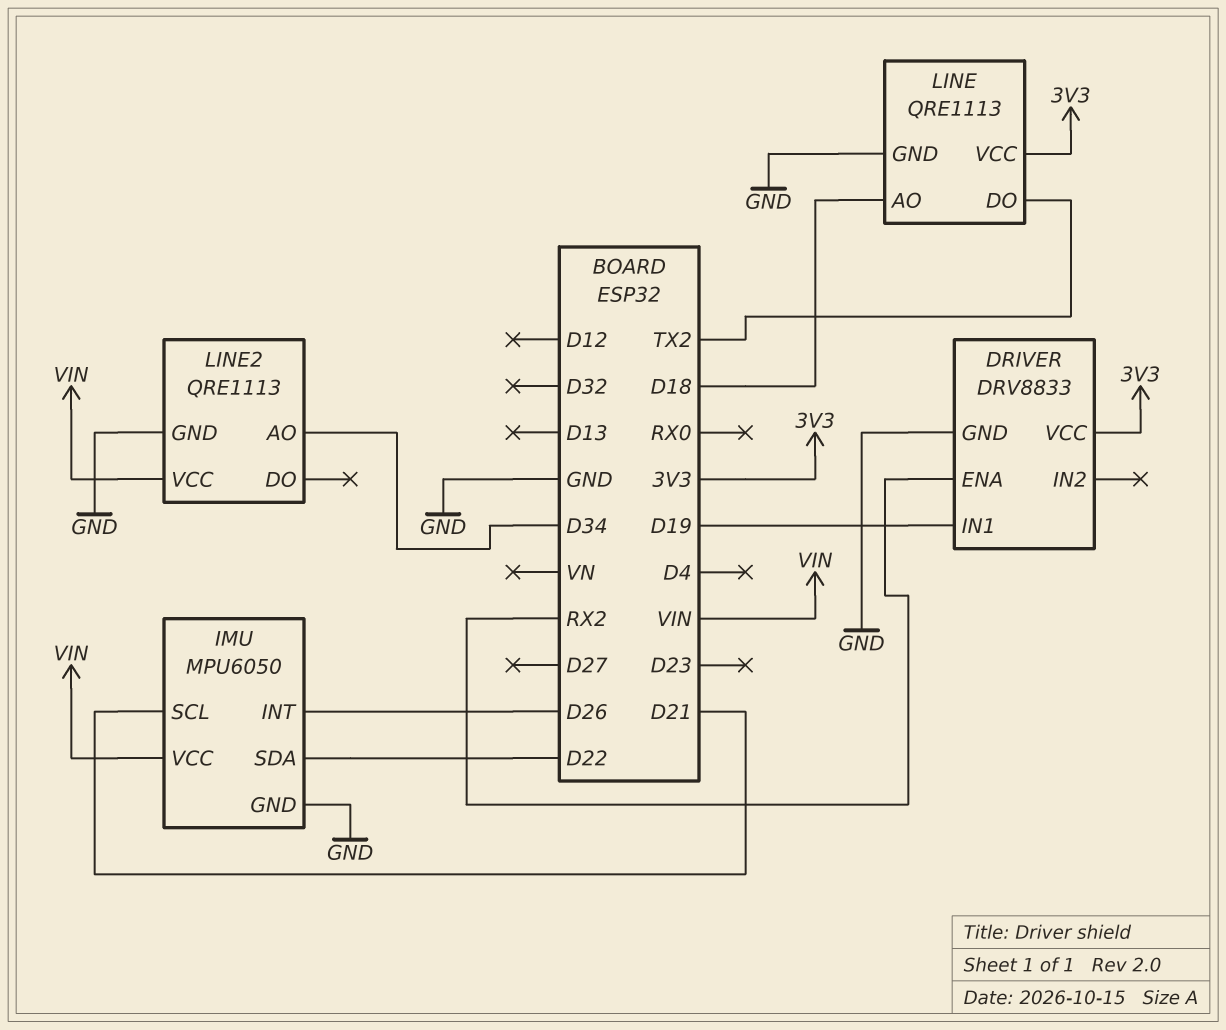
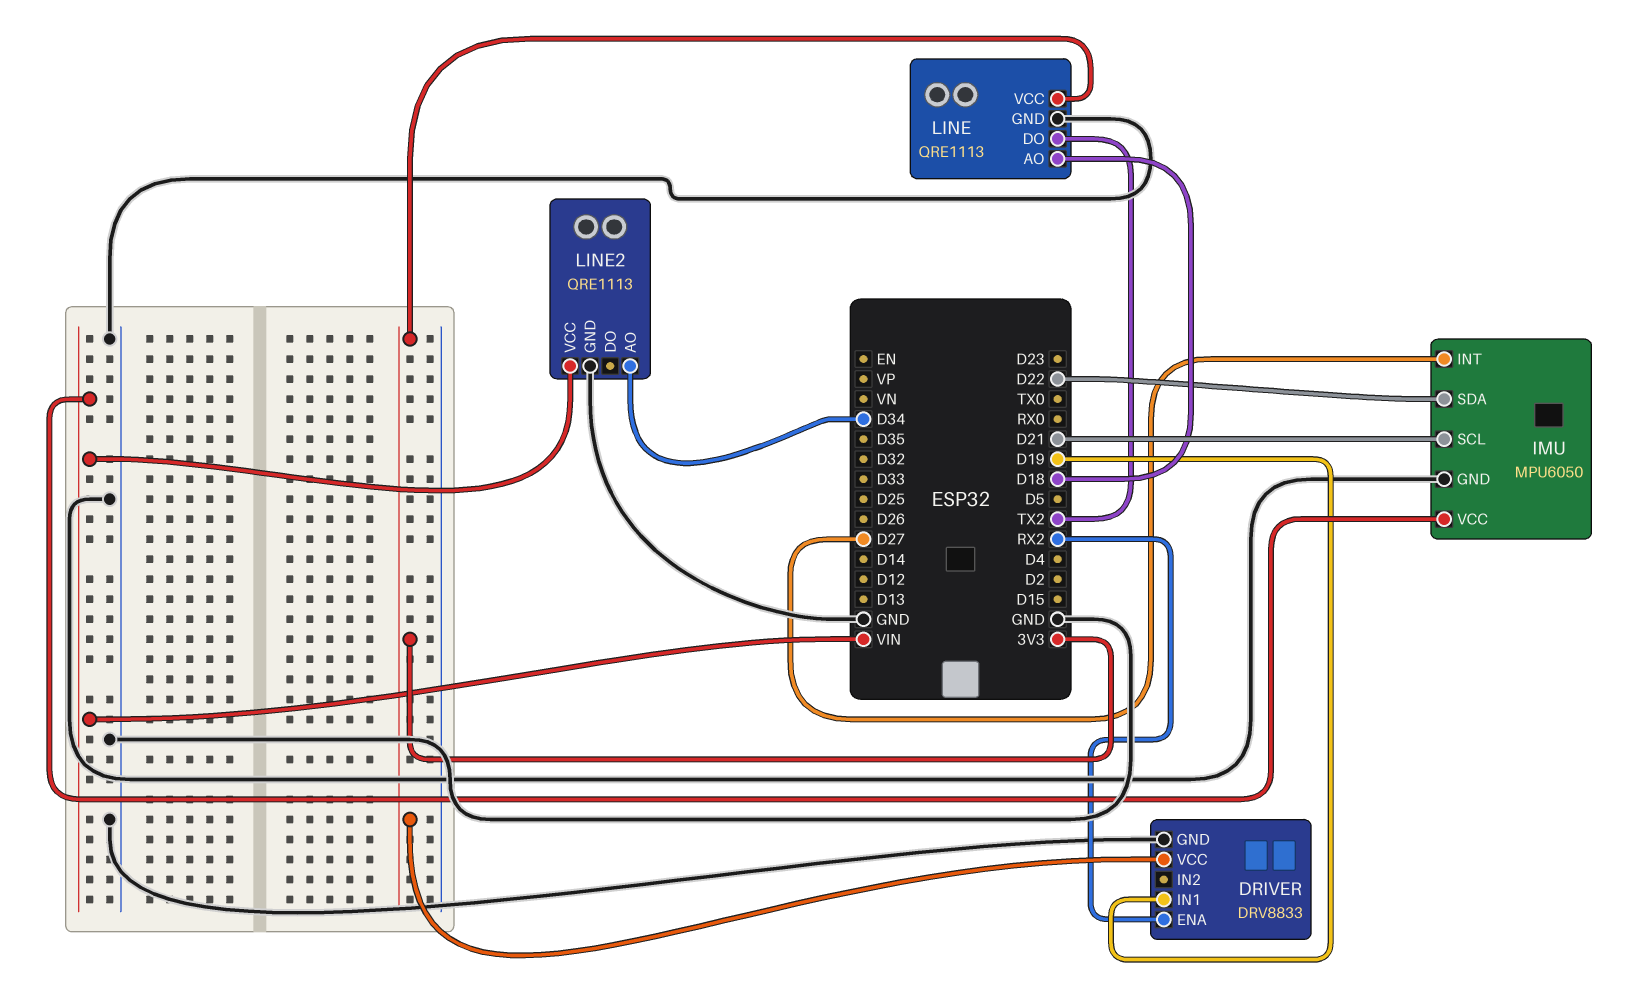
IMU pin INT: D26 -> D27

